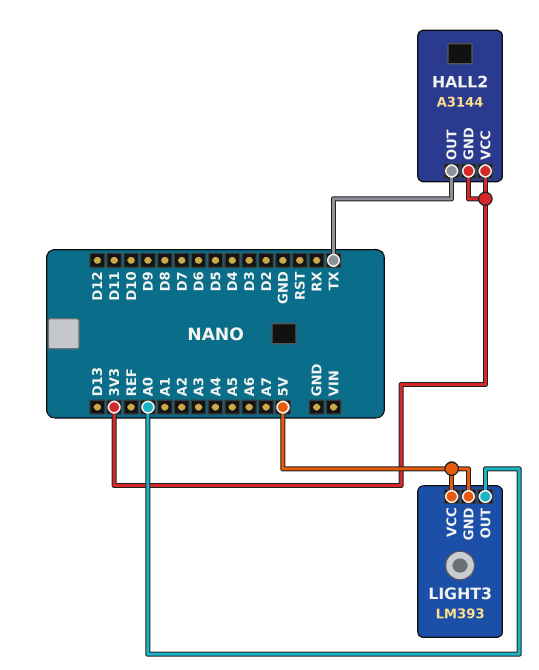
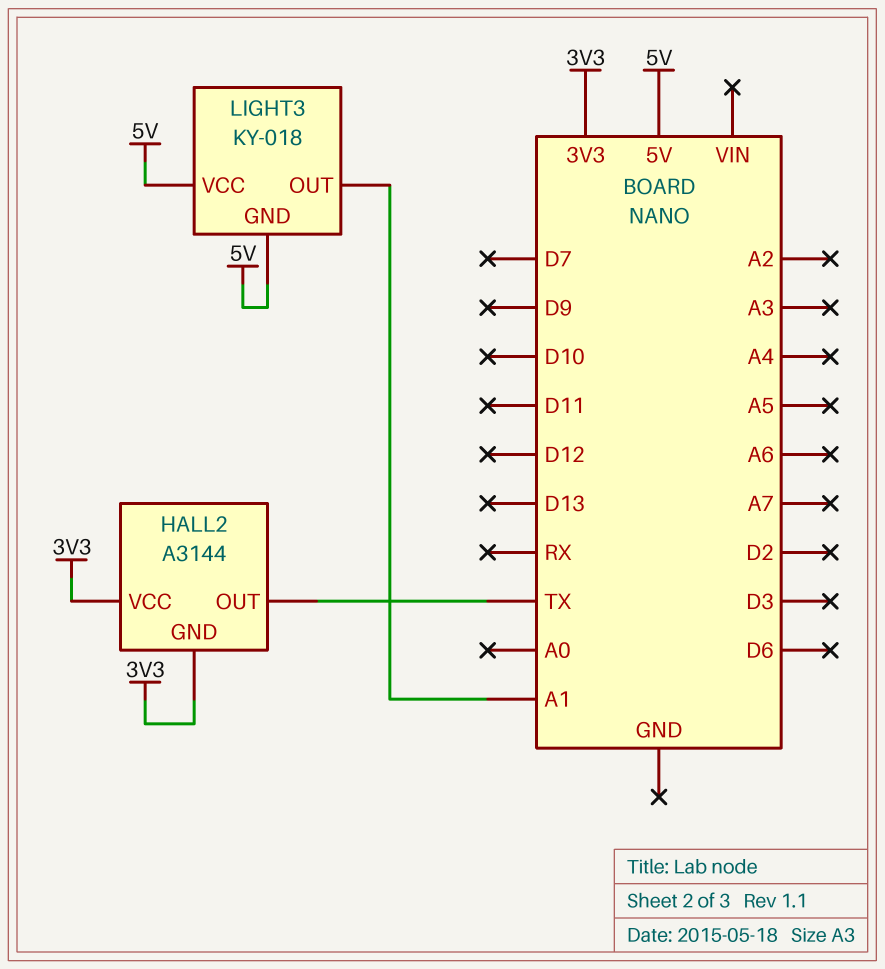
LIGHT3: LM393 -> KY-018
LIGHT3 pin OUT: A0 -> A1

